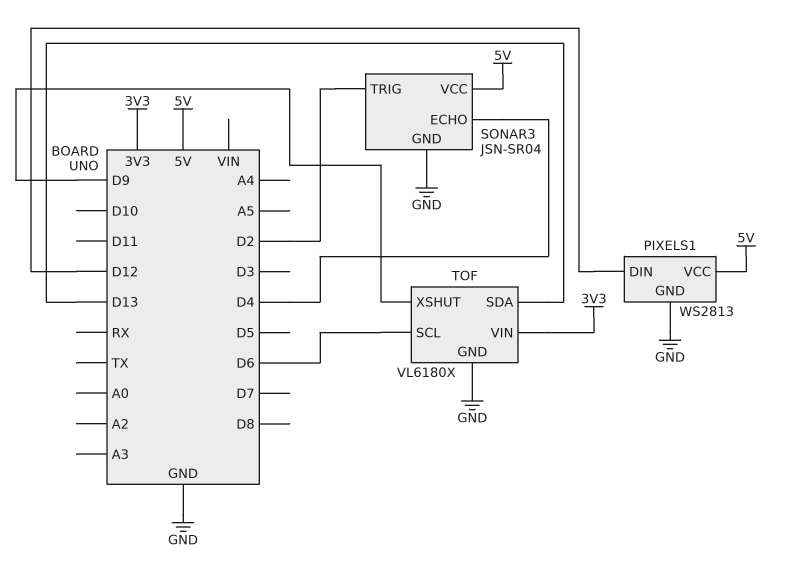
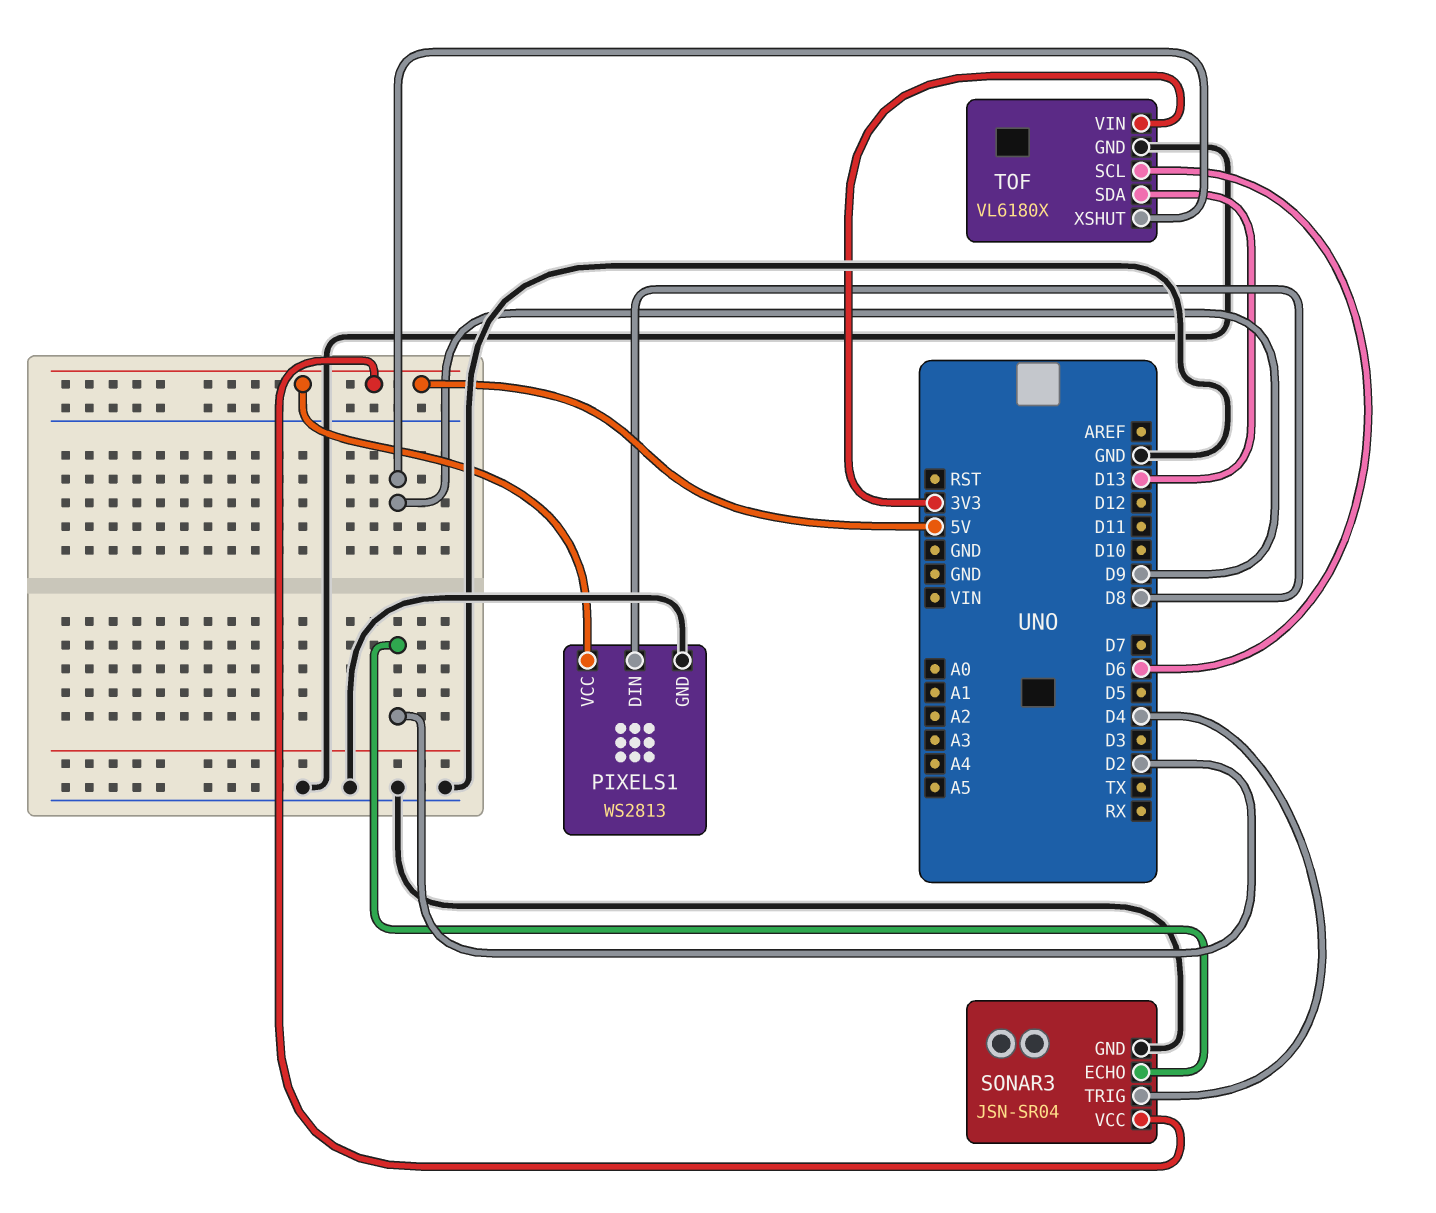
PIXELS1 pin DIN: D12 -> D8
SONAR3 pin ECHO: D4 -> D2
SONAR3 pin TRIG: D2 -> D4

